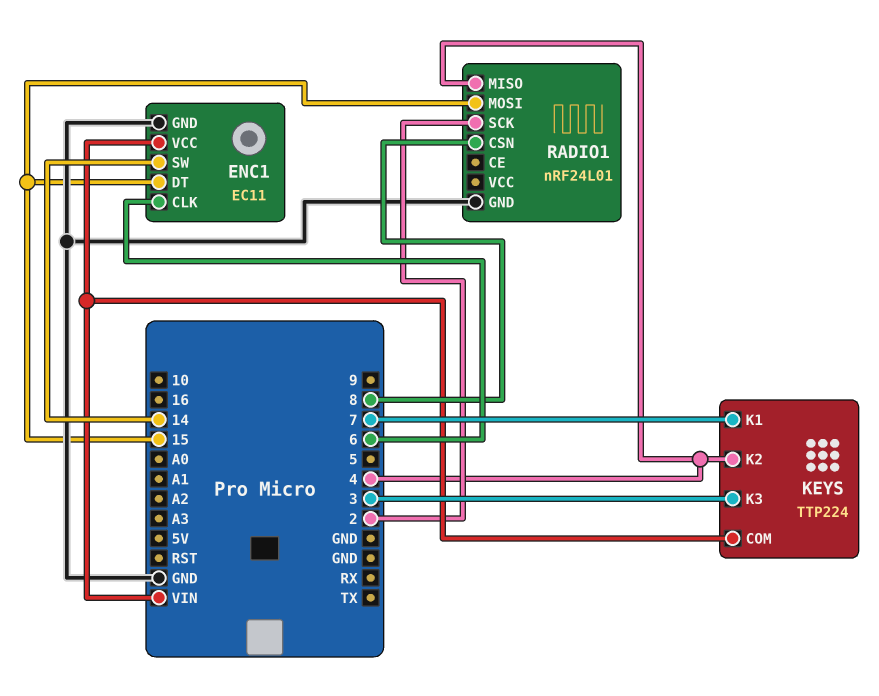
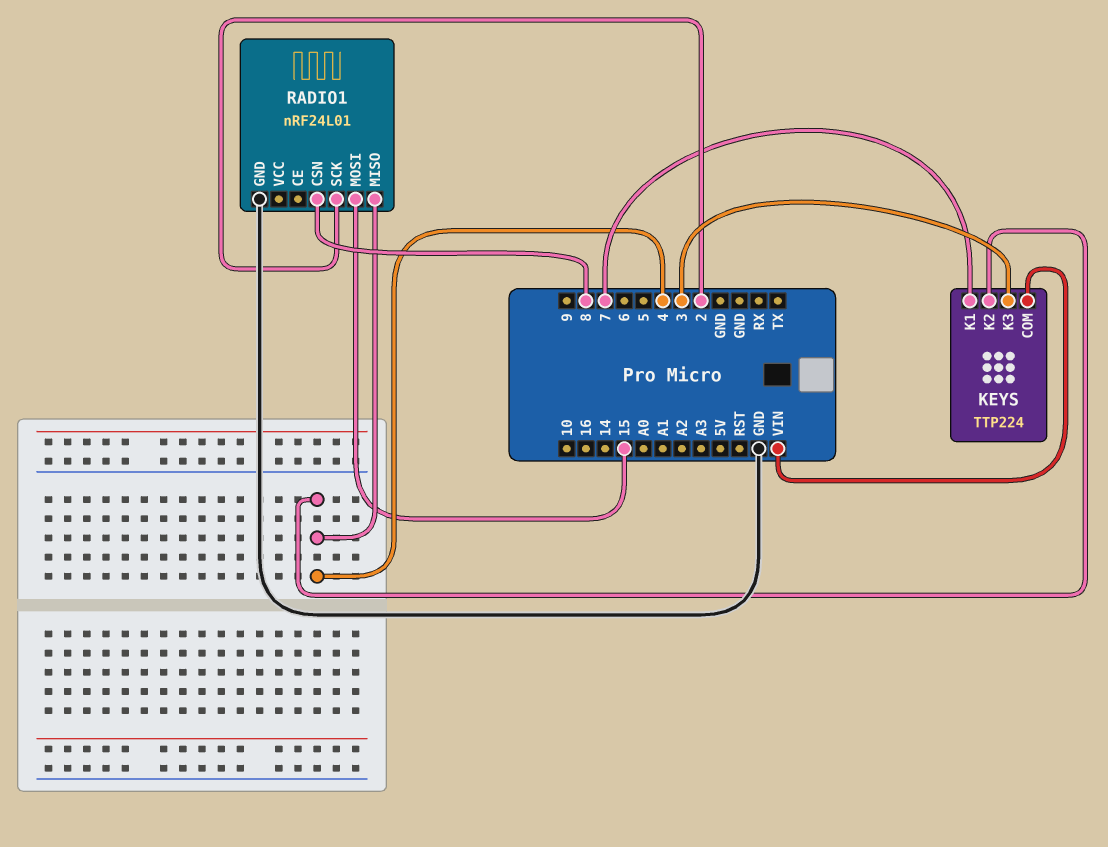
ENC1: EC11 -> none
ENC1 pin CLK: 6 -> none
ENC1 pin DT: 15 -> none
ENC1 pin GND: GND -> none
ENC1 pin SW: 14 -> none
ENC1 pin VCC: VIN -> none

